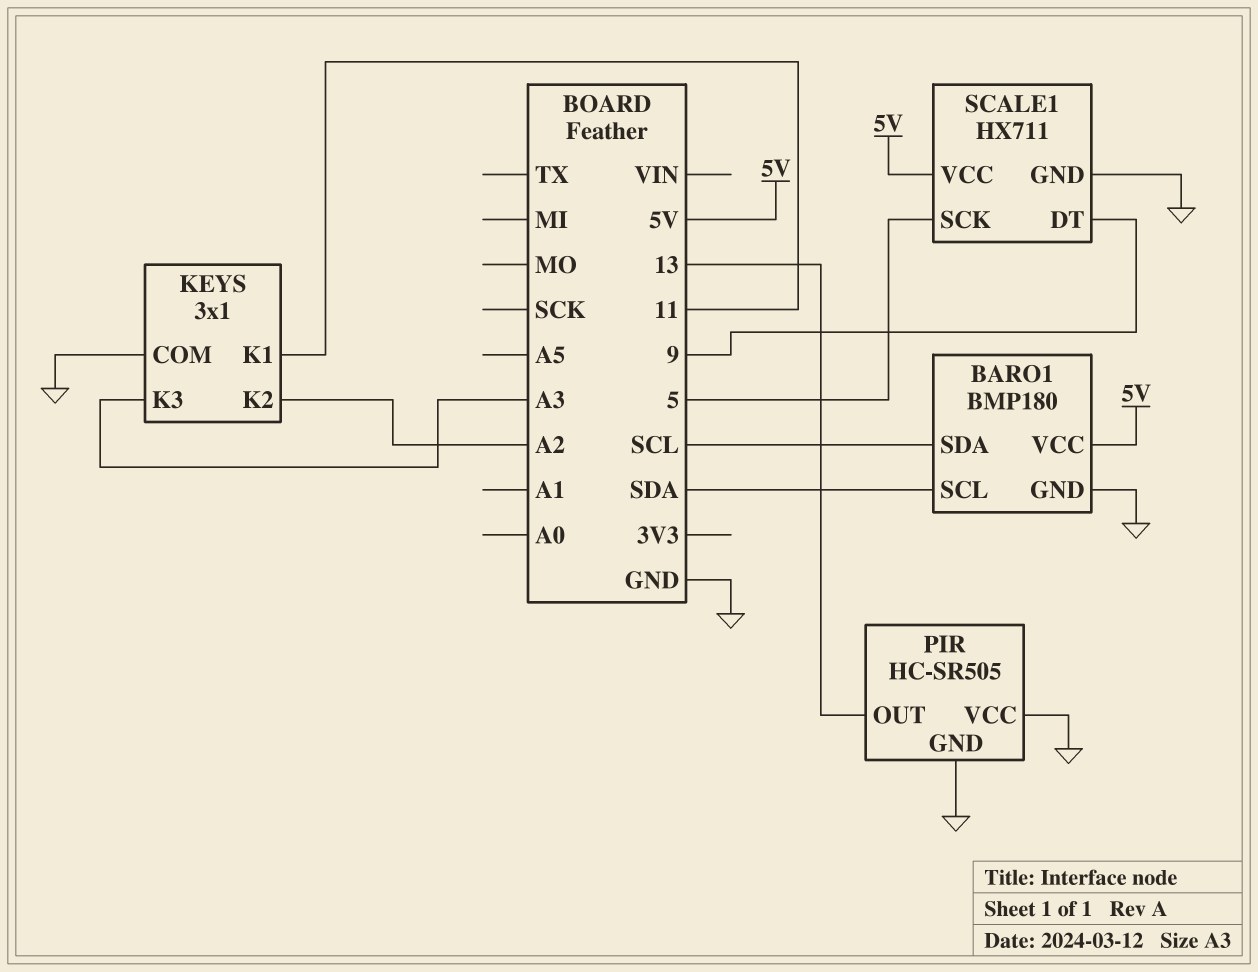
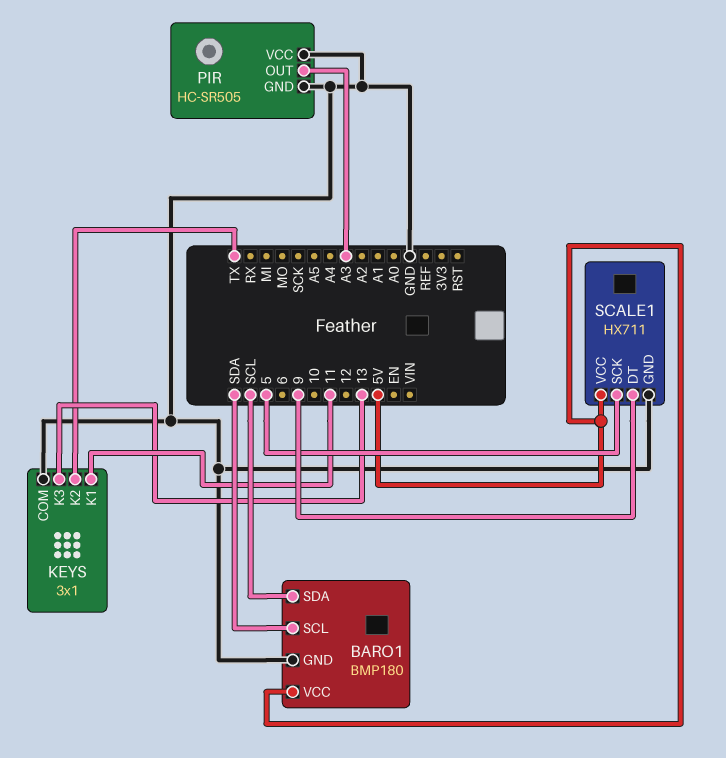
KEYS pin K2: A2 -> TX
KEYS pin K3: A3 -> 13
PIR pin OUT: 13 -> A3

